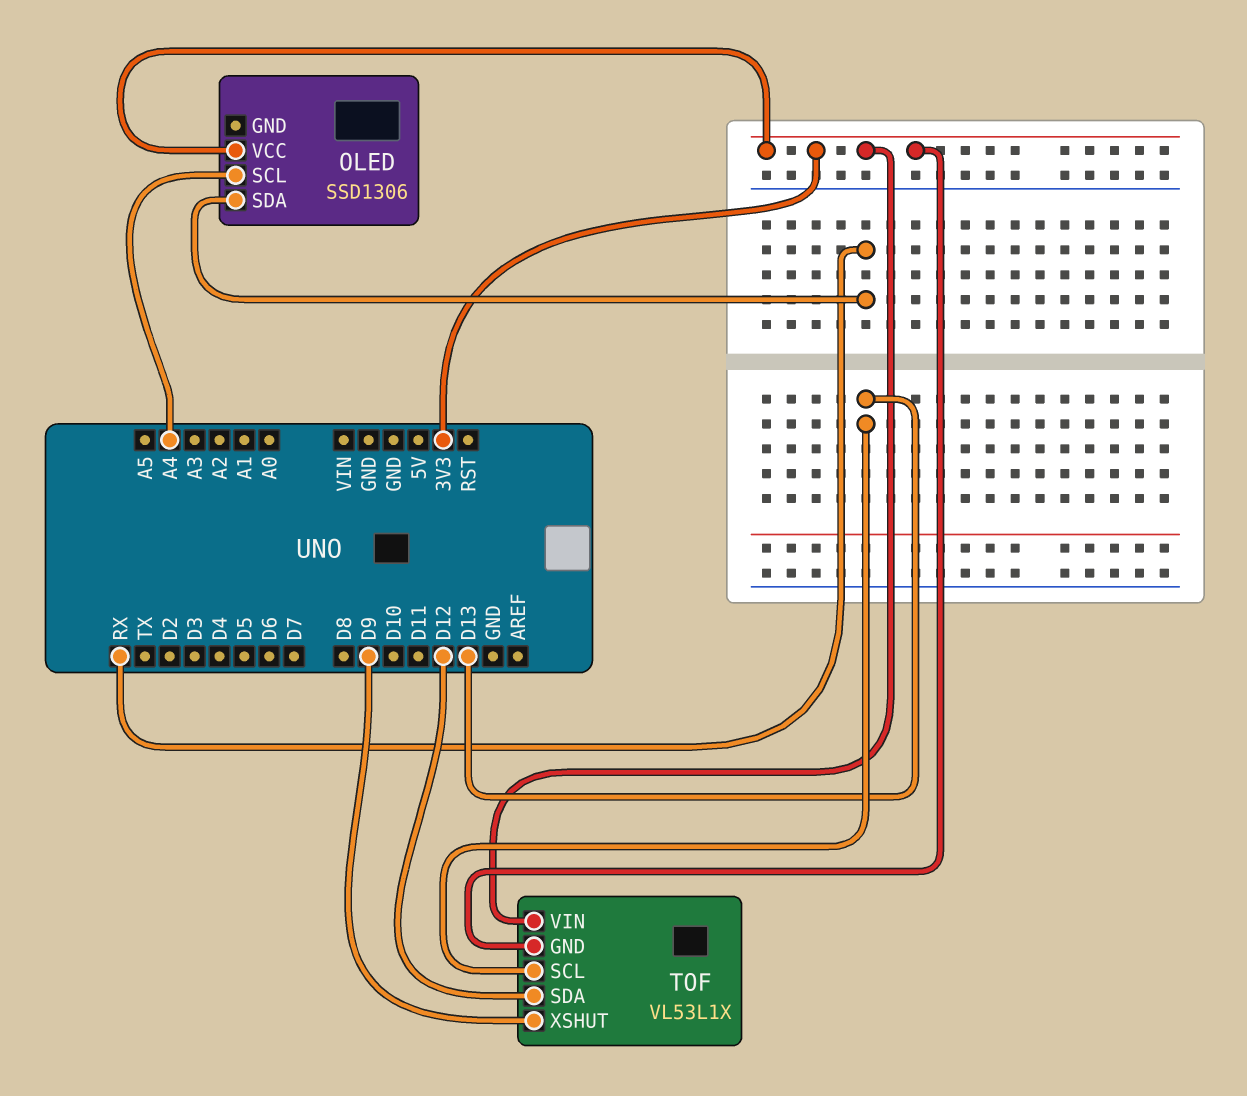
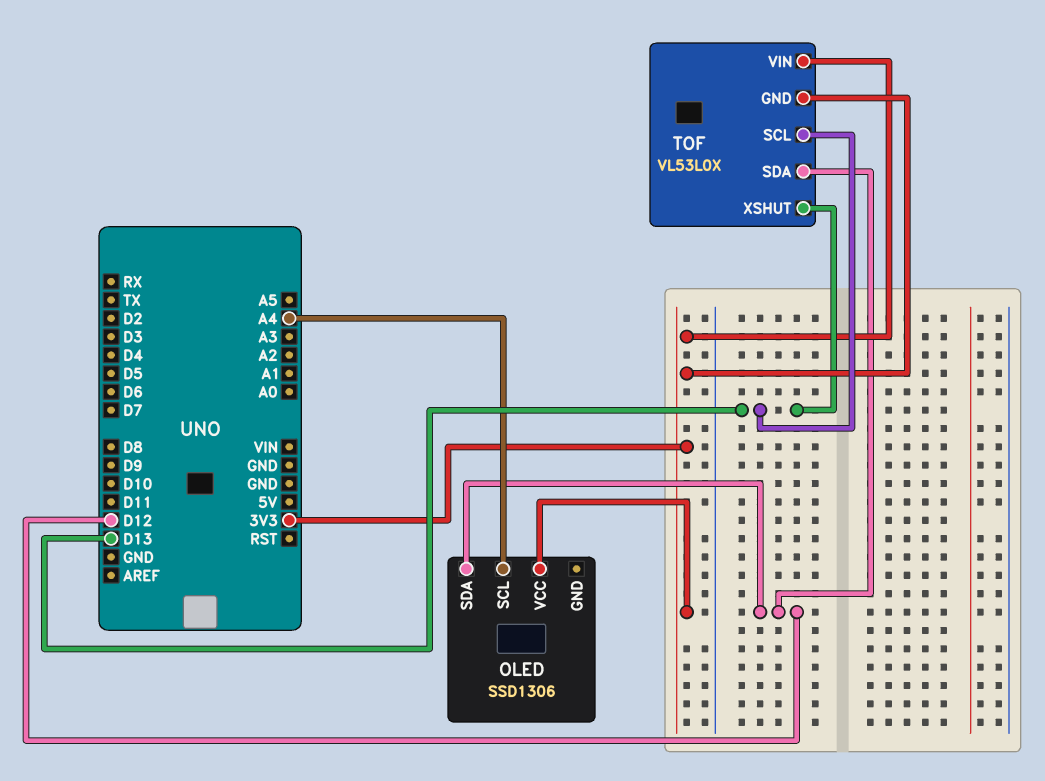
OLED pin SDA: RX -> D12
TOF: VL53L1X -> VL53L0X
TOF pin XSHUT: D9 -> D13

